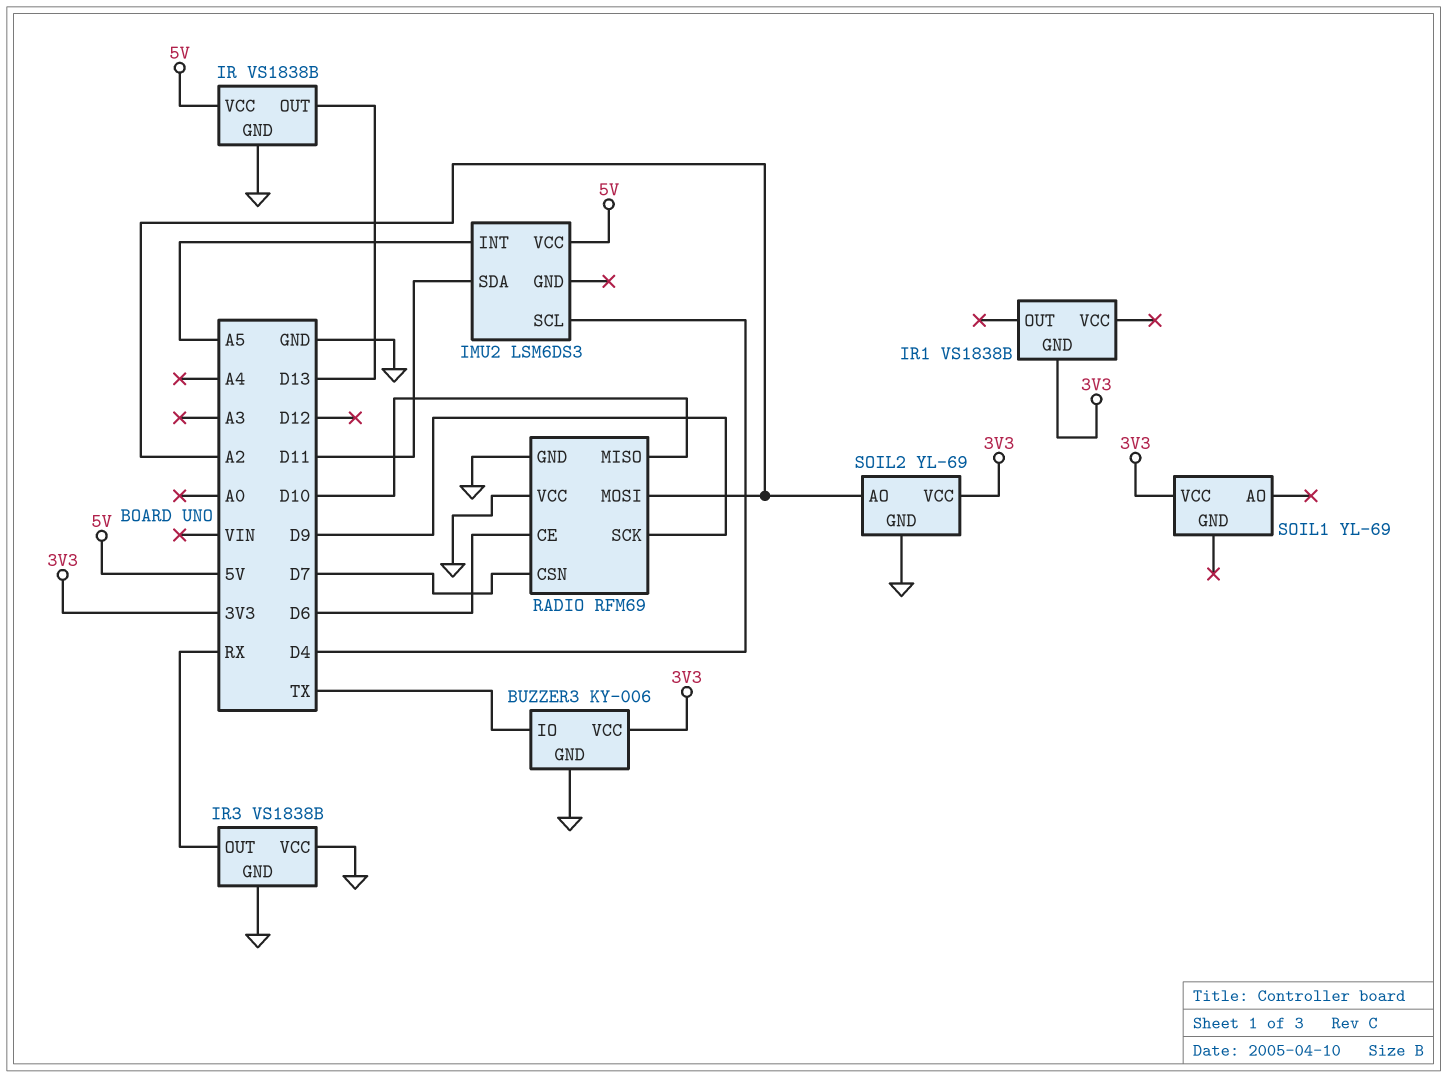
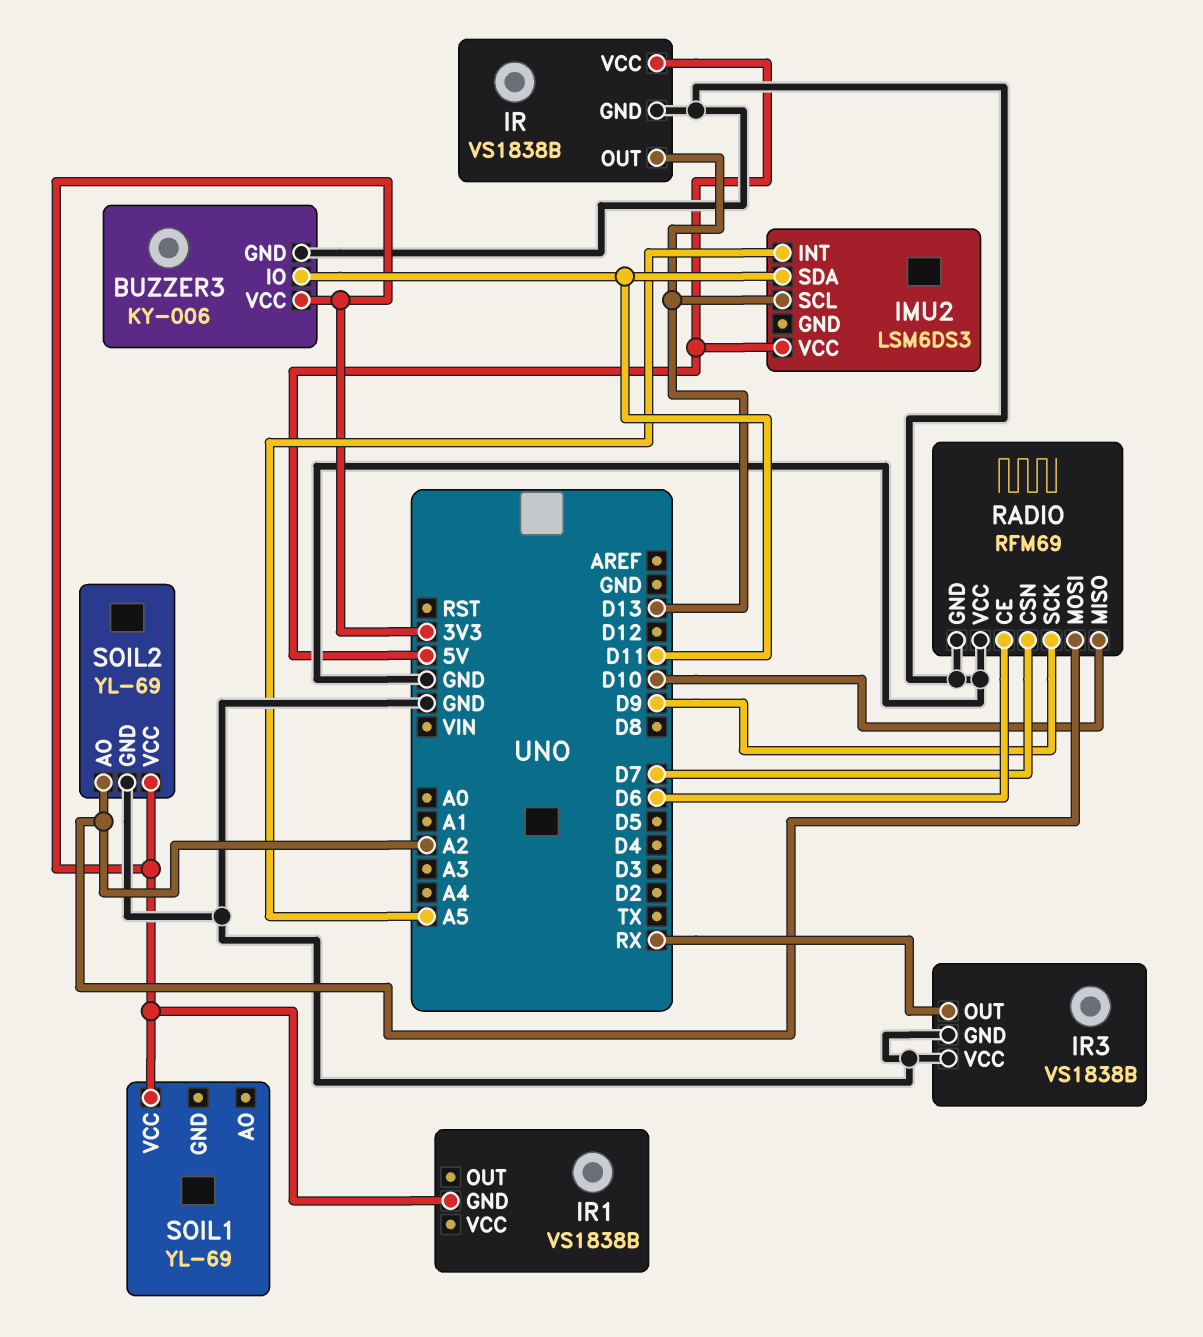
BUZZER3 pin IO: TX -> D11
IMU2 pin SCL: D4 -> D13

